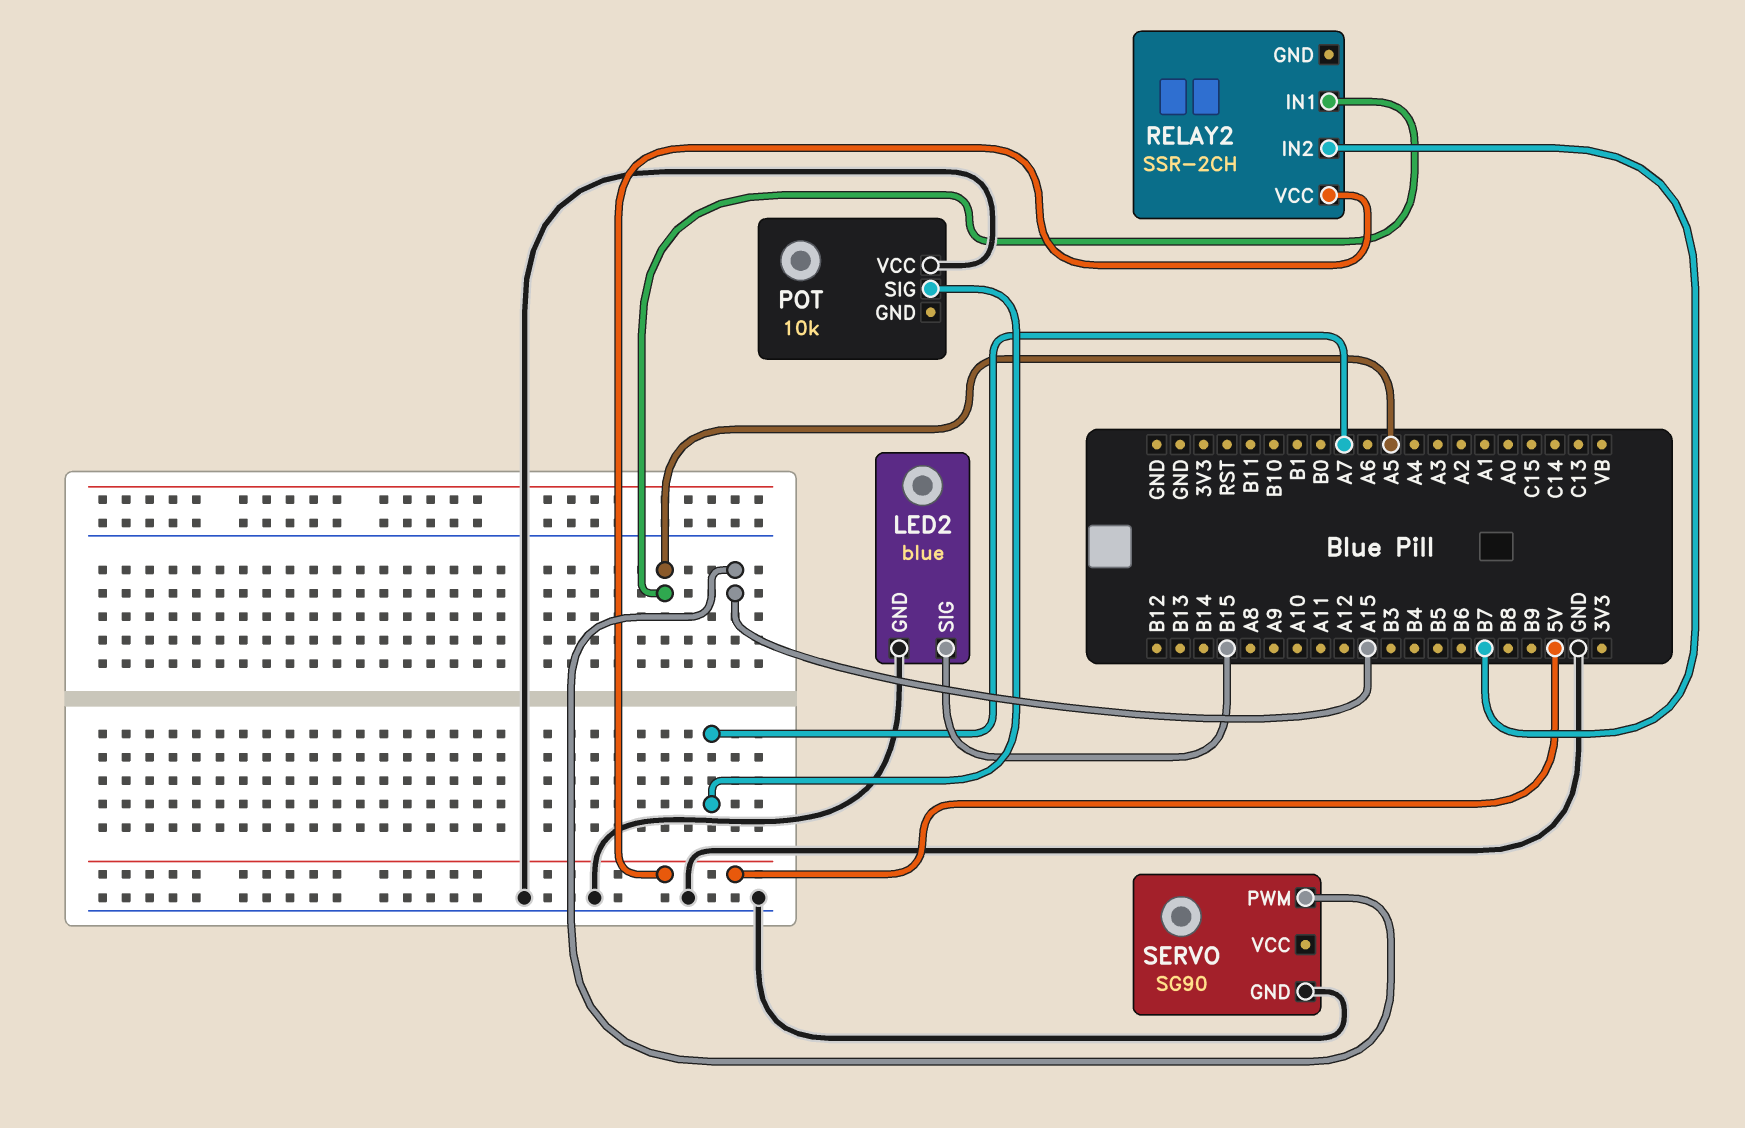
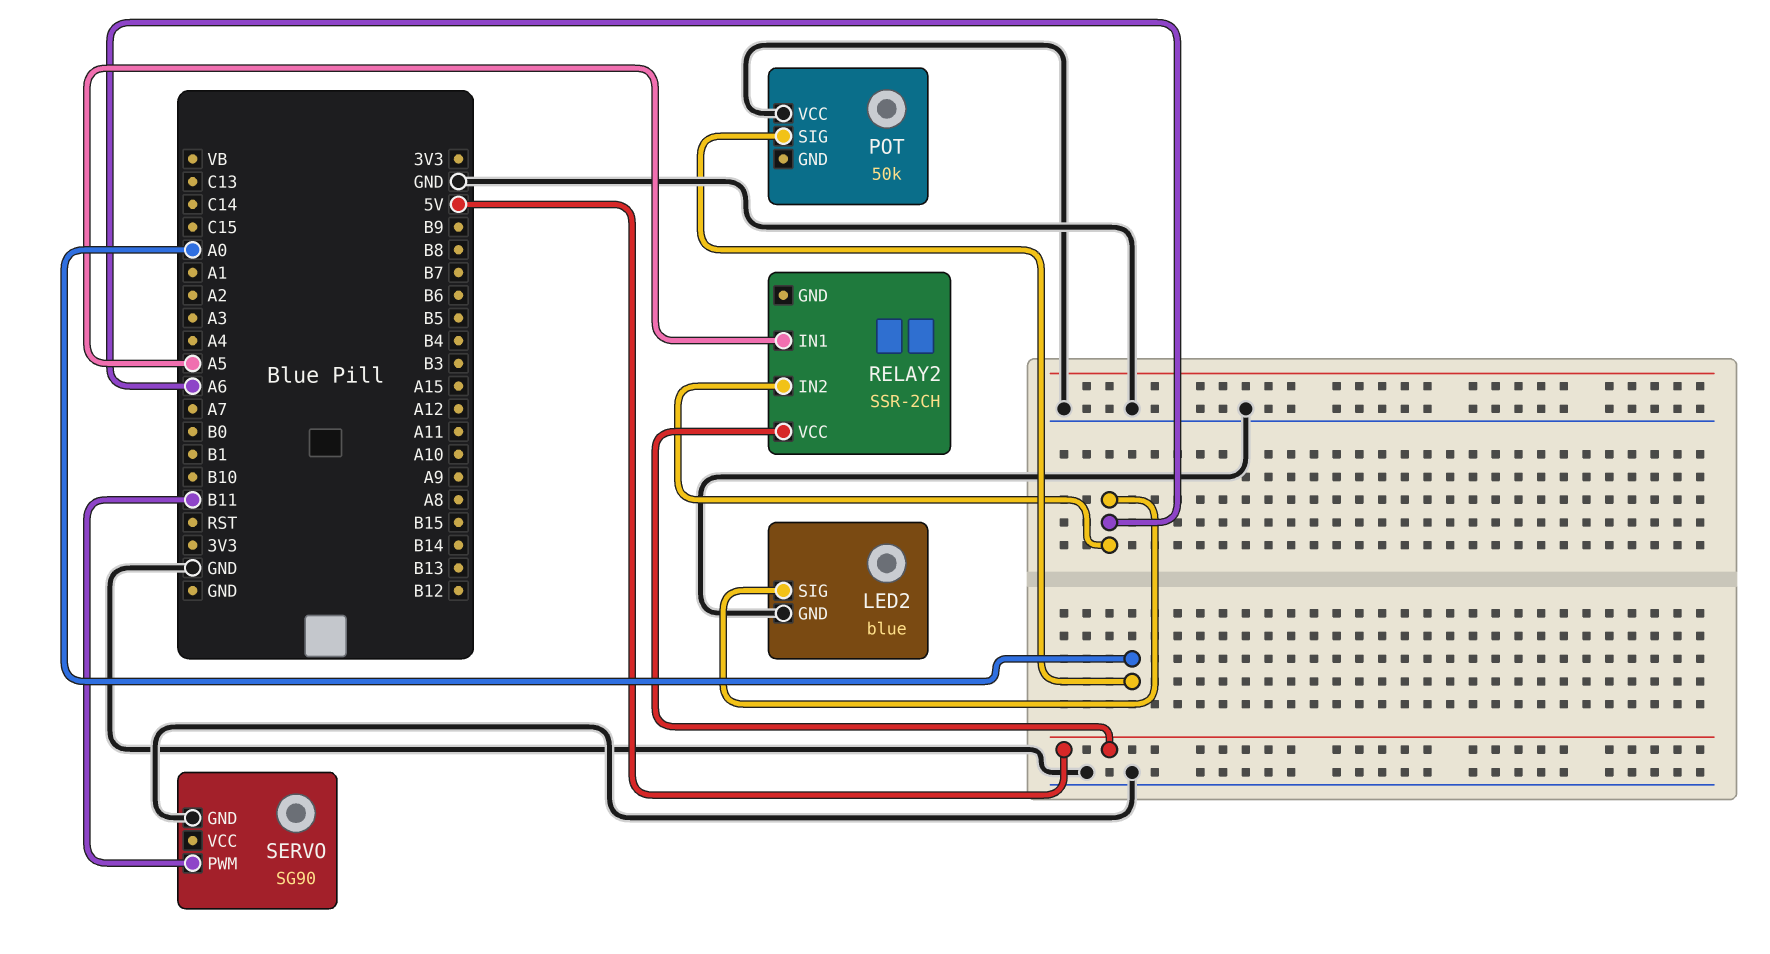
LED2 pin SIG: B15 -> A6
POT: 10k -> 50k
POT pin SIG: A7 -> A0
RELAY2 pin IN2: B7 -> A6
SERVO pin PWM: A15 -> B11

